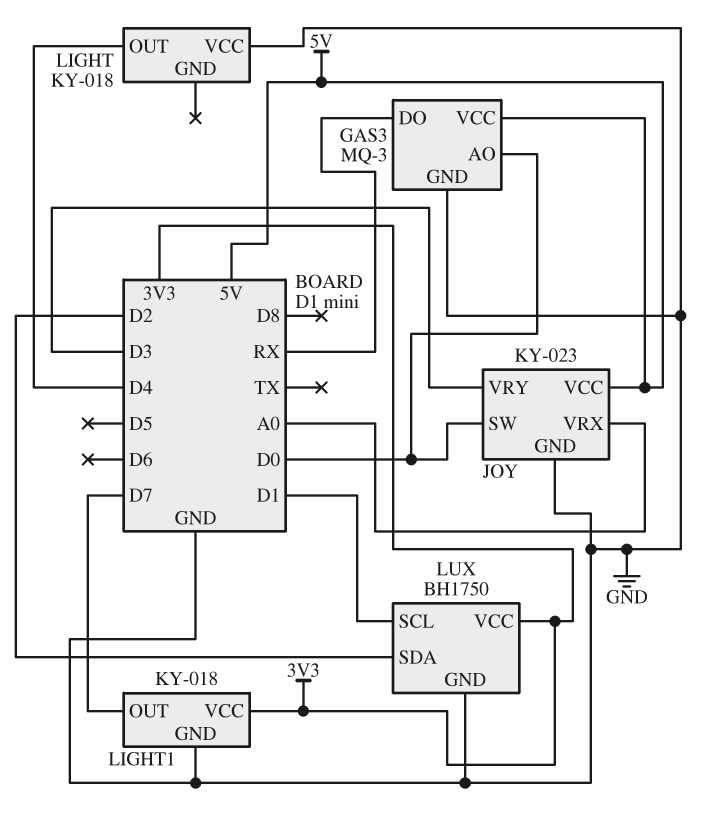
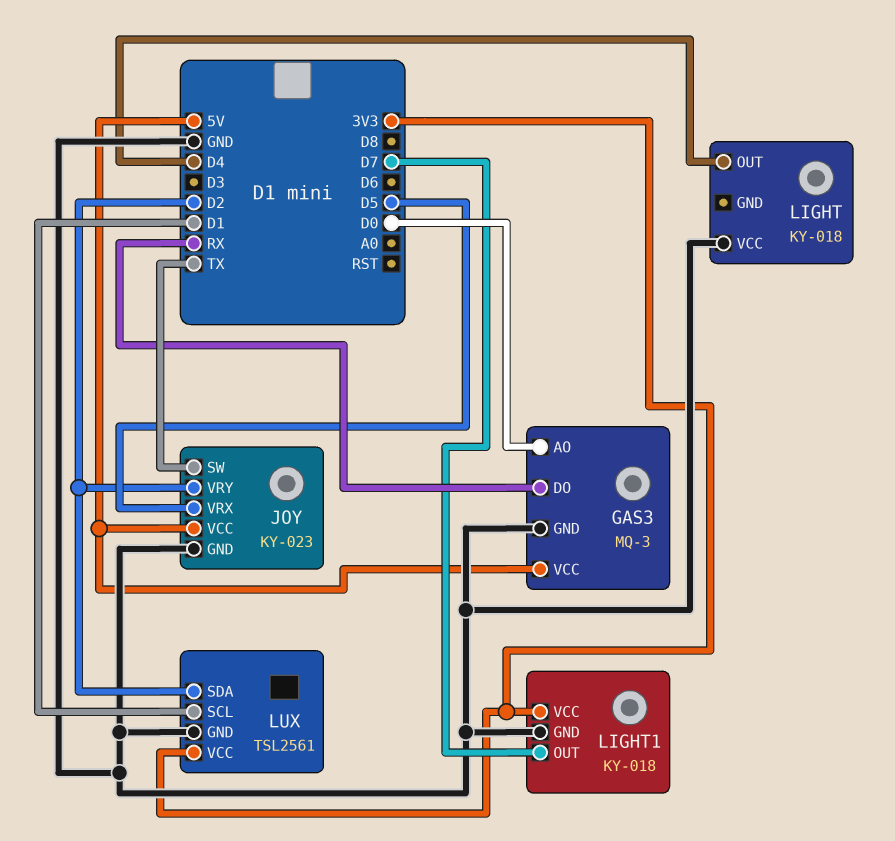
JOY pin SW: D0 -> TX
JOY pin VRX: A0 -> D5
JOY pin VRY: D3 -> D2
LUX: BH1750 -> TSL2561

